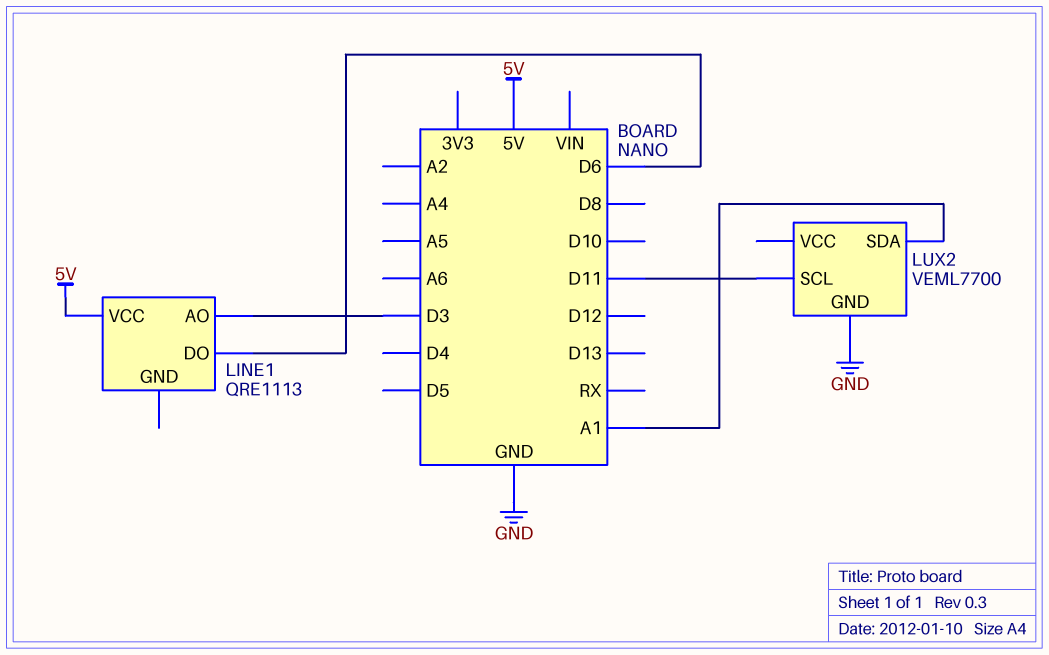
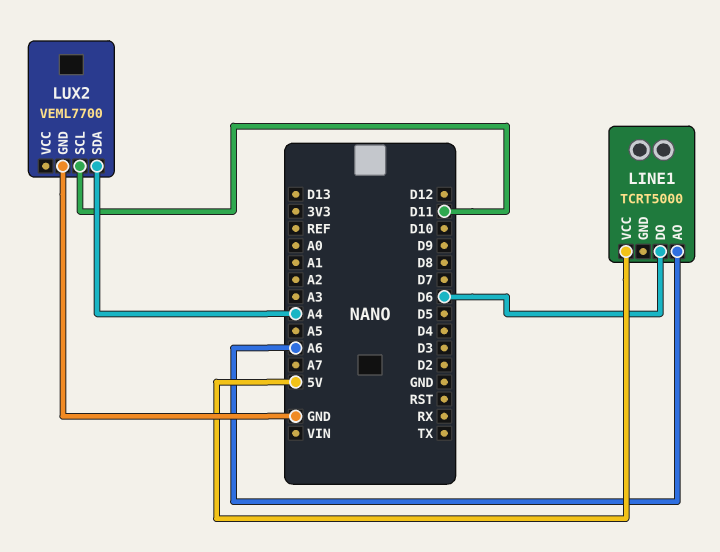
LINE1: QRE1113 -> TCRT5000
LINE1 pin AO: D3 -> A6
LUX2 pin SDA: A1 -> A4

